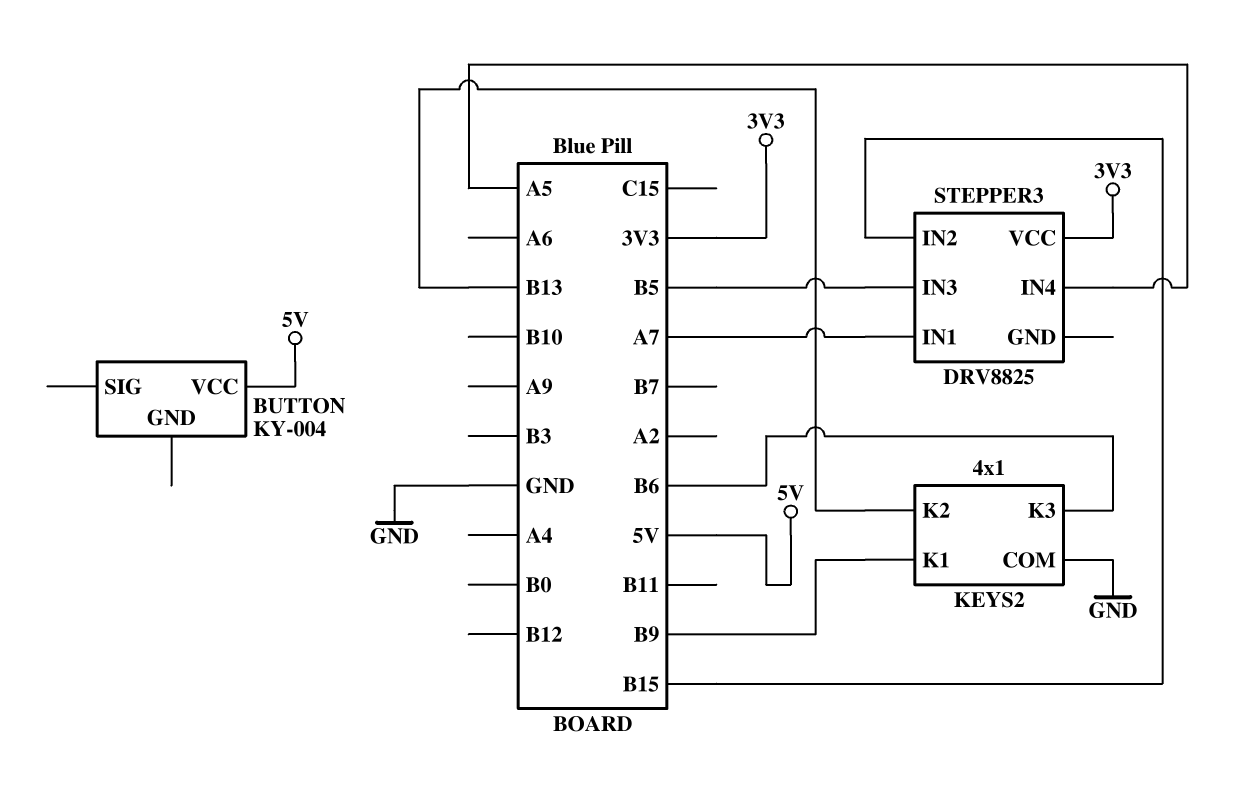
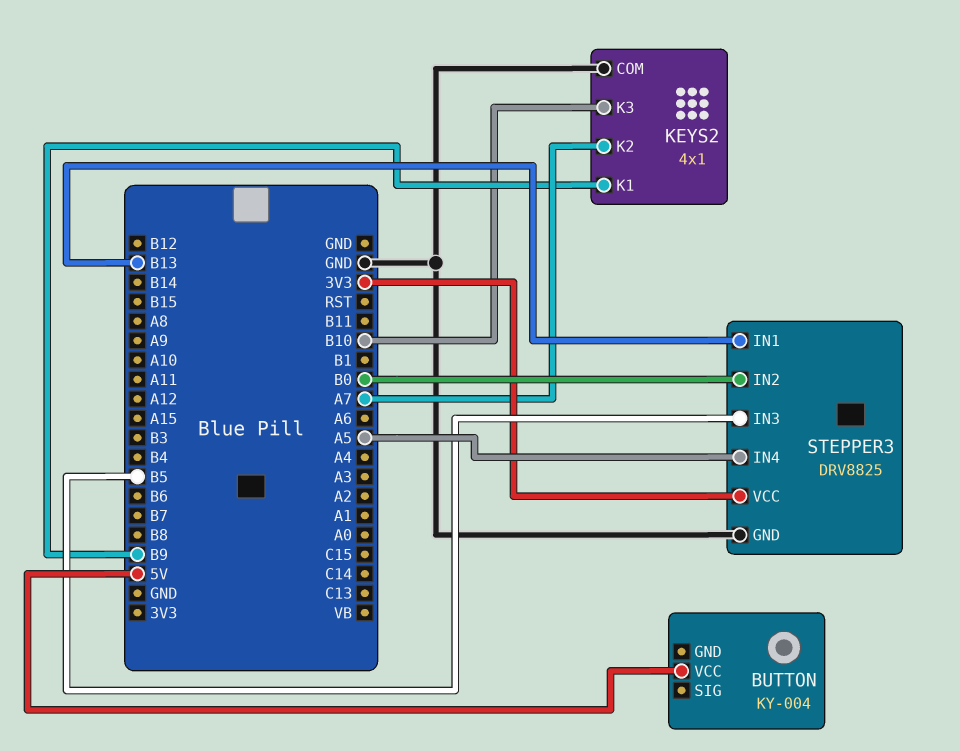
KEYS2 pin K2: B13 -> A7
KEYS2 pin K3: B6 -> B10
STEPPER3 pin GND: none -> GND
STEPPER3 pin IN1: A7 -> B13
STEPPER3 pin IN2: B15 -> B0

